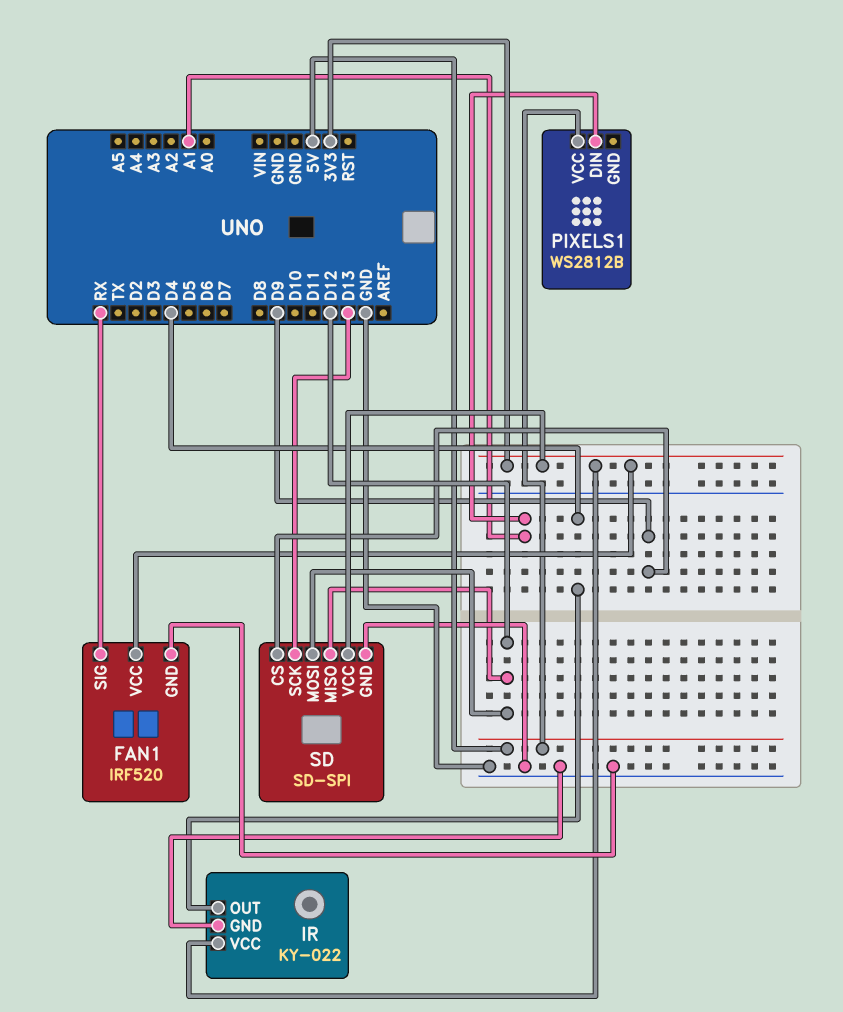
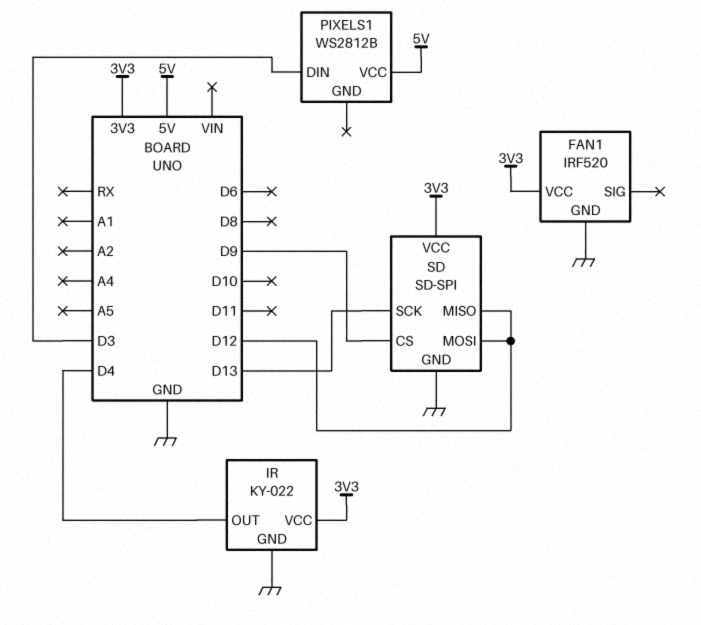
FAN1 pin SIG: RX -> none
PIXELS1 pin DIN: A1 -> D3

